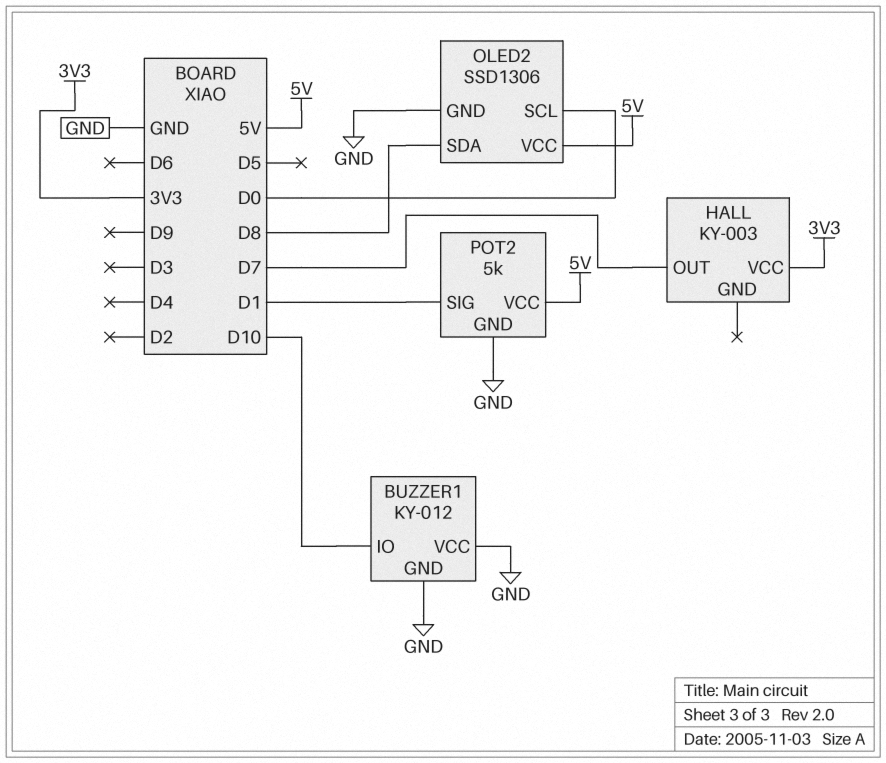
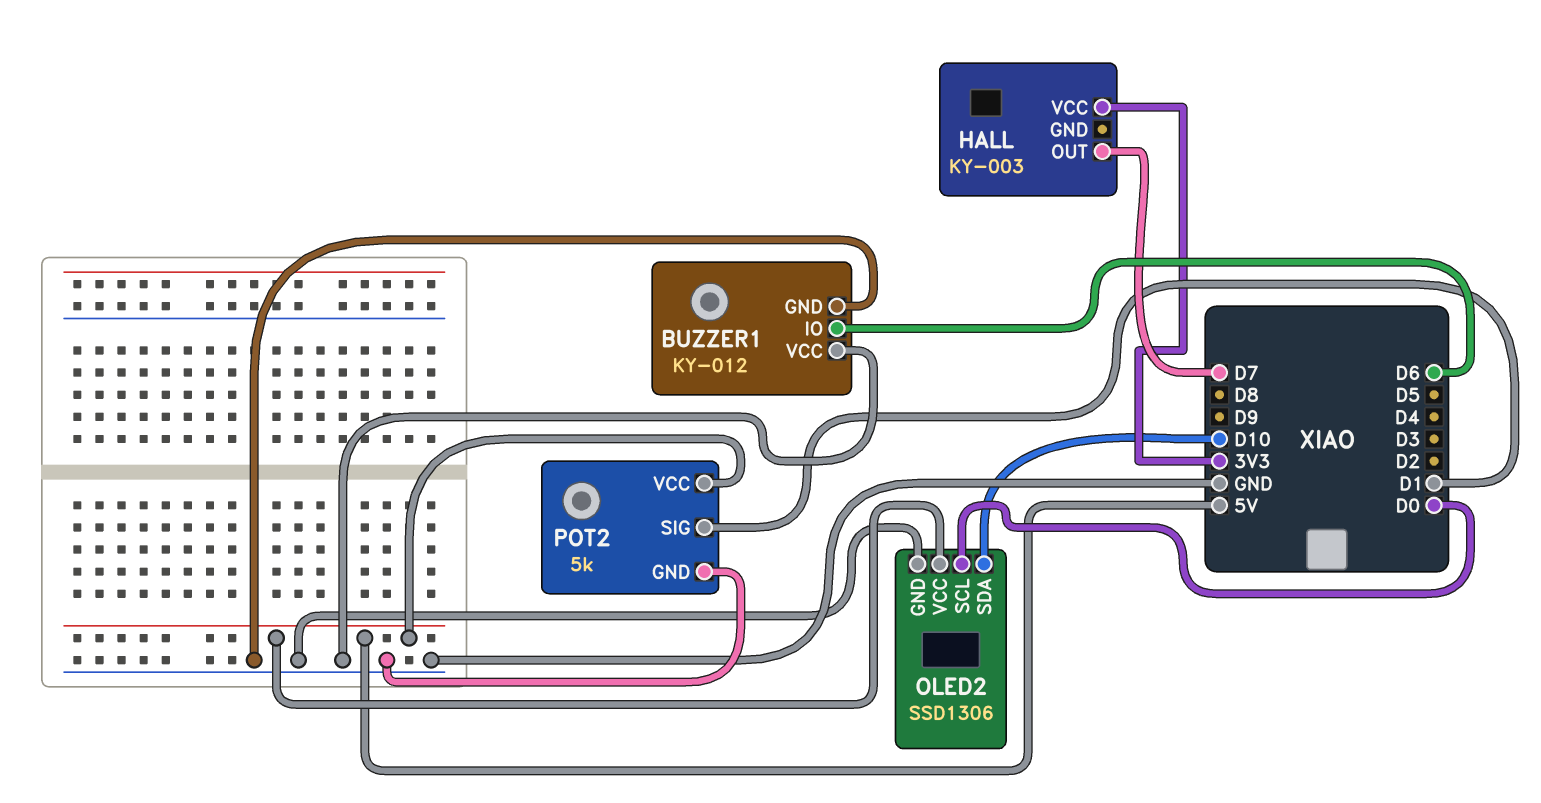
BUZZER1 pin IO: D10 -> D6
OLED2 pin SDA: D8 -> D10

